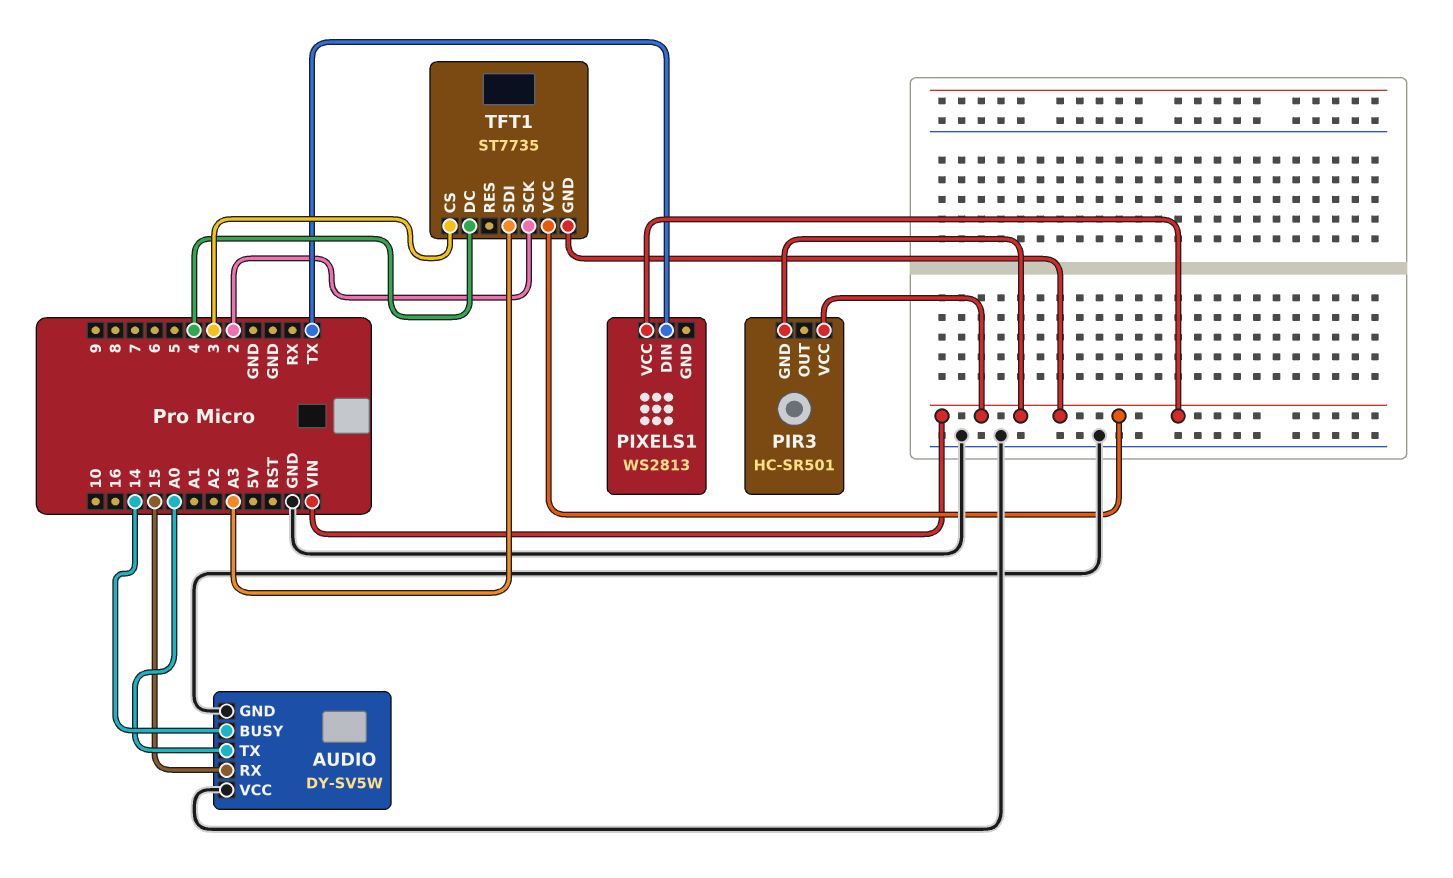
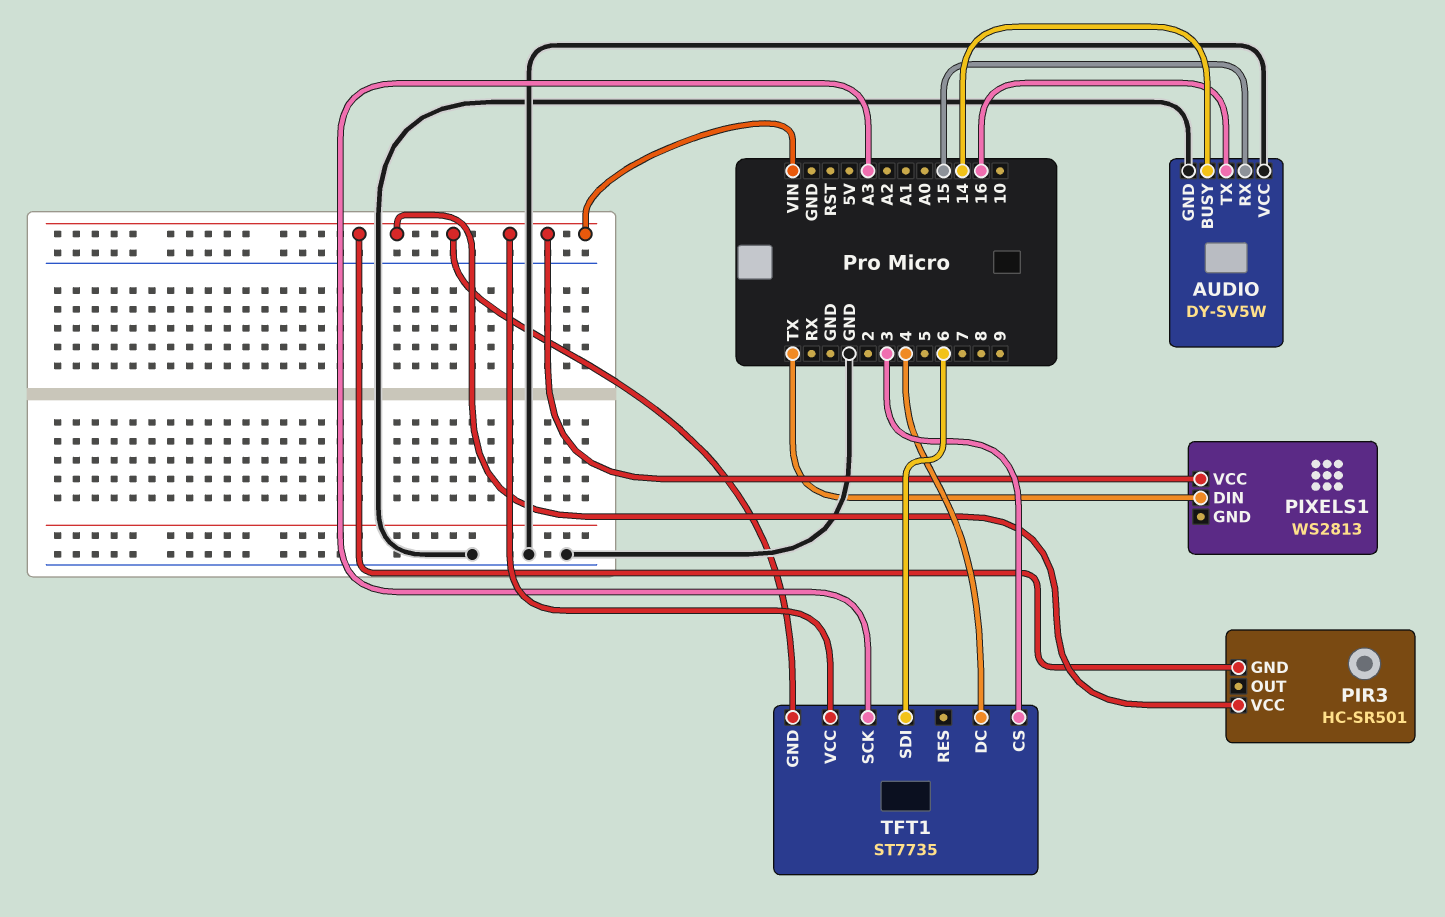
AUDIO pin TX: A0 -> 16
TFT1 pin SCK: 2 -> A3
TFT1 pin SDI: A3 -> 6

